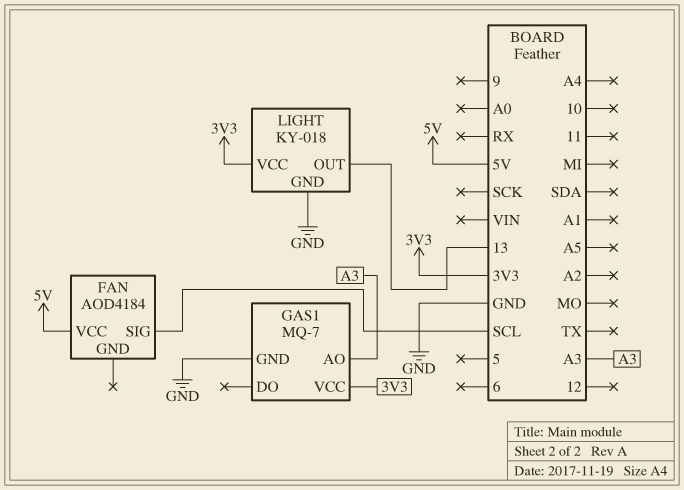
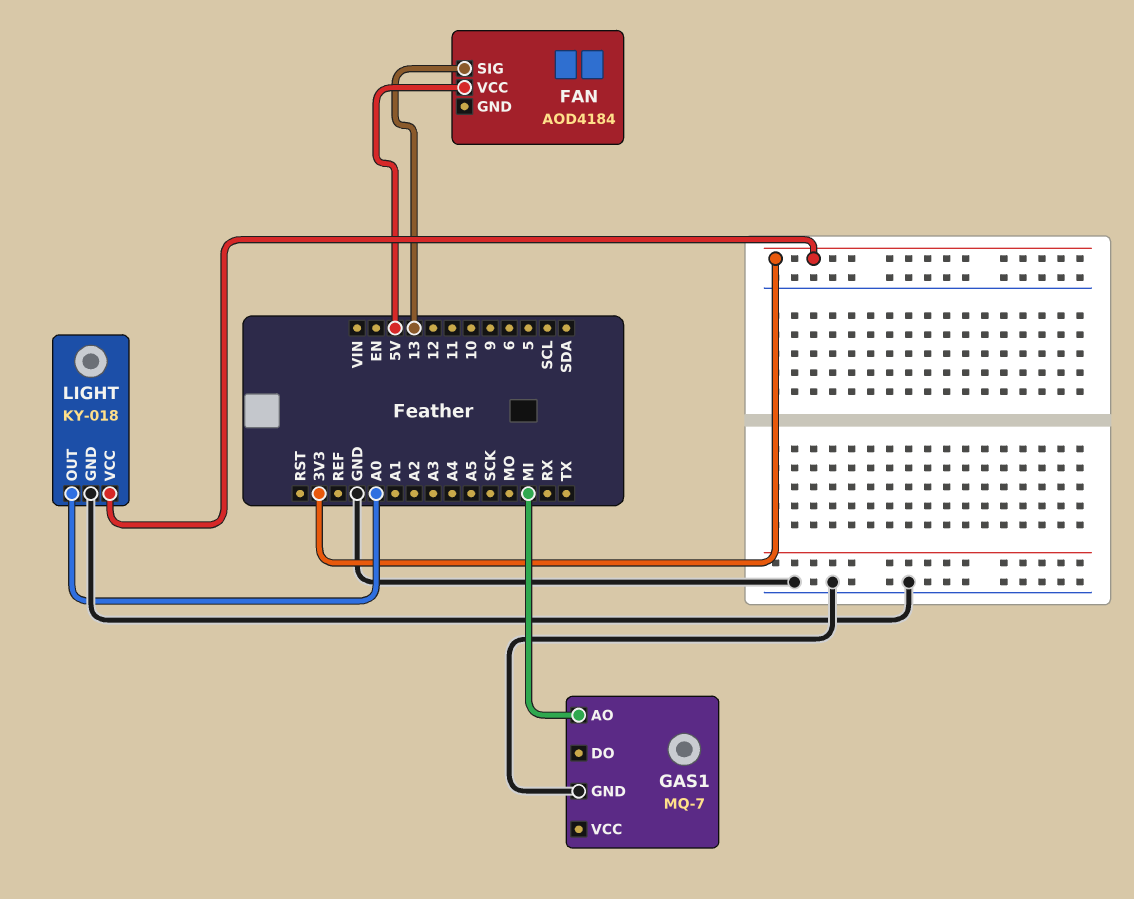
FAN pin SIG: SCL -> 13
GAS1 pin AO: A3 -> MI
GAS1 pin VCC: 3V3 -> none
LIGHT pin OUT: 13 -> A0

